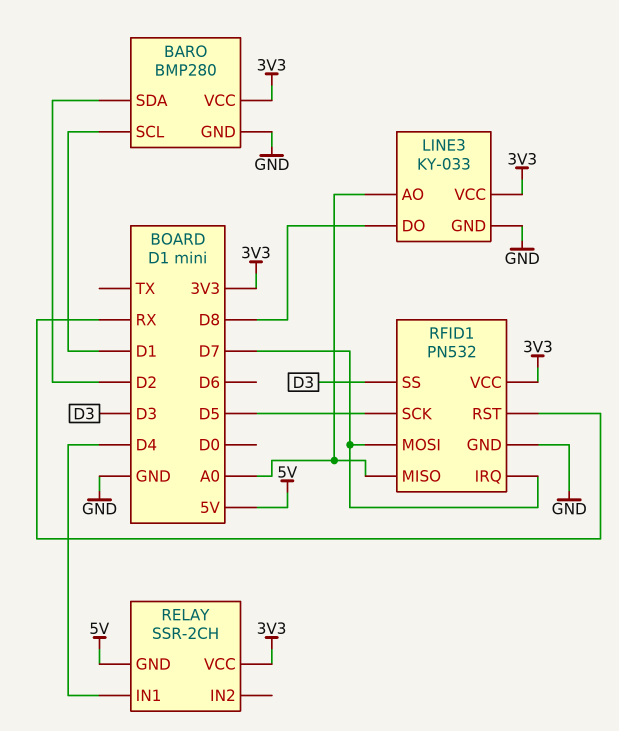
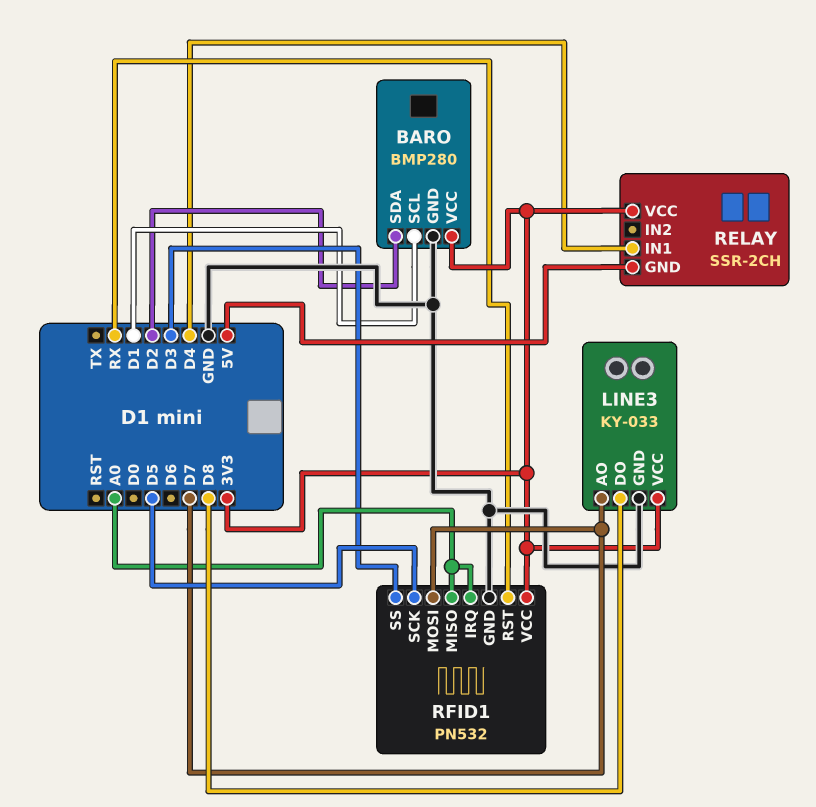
LINE3 pin AO: A0 -> D7
RFID1 pin IRQ: D7 -> A0

